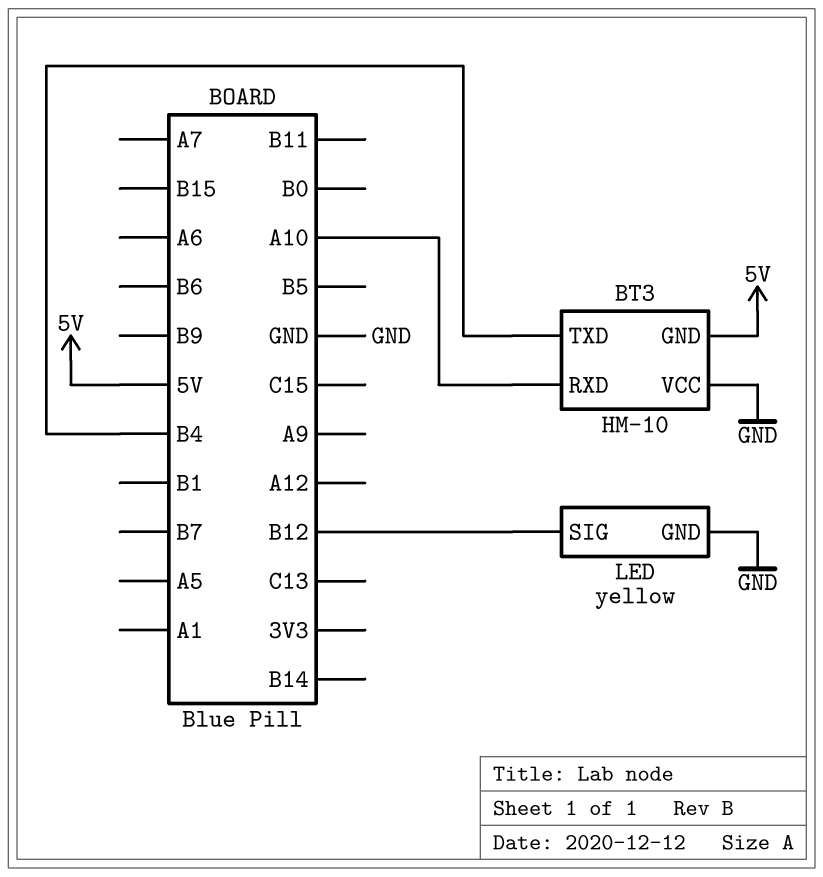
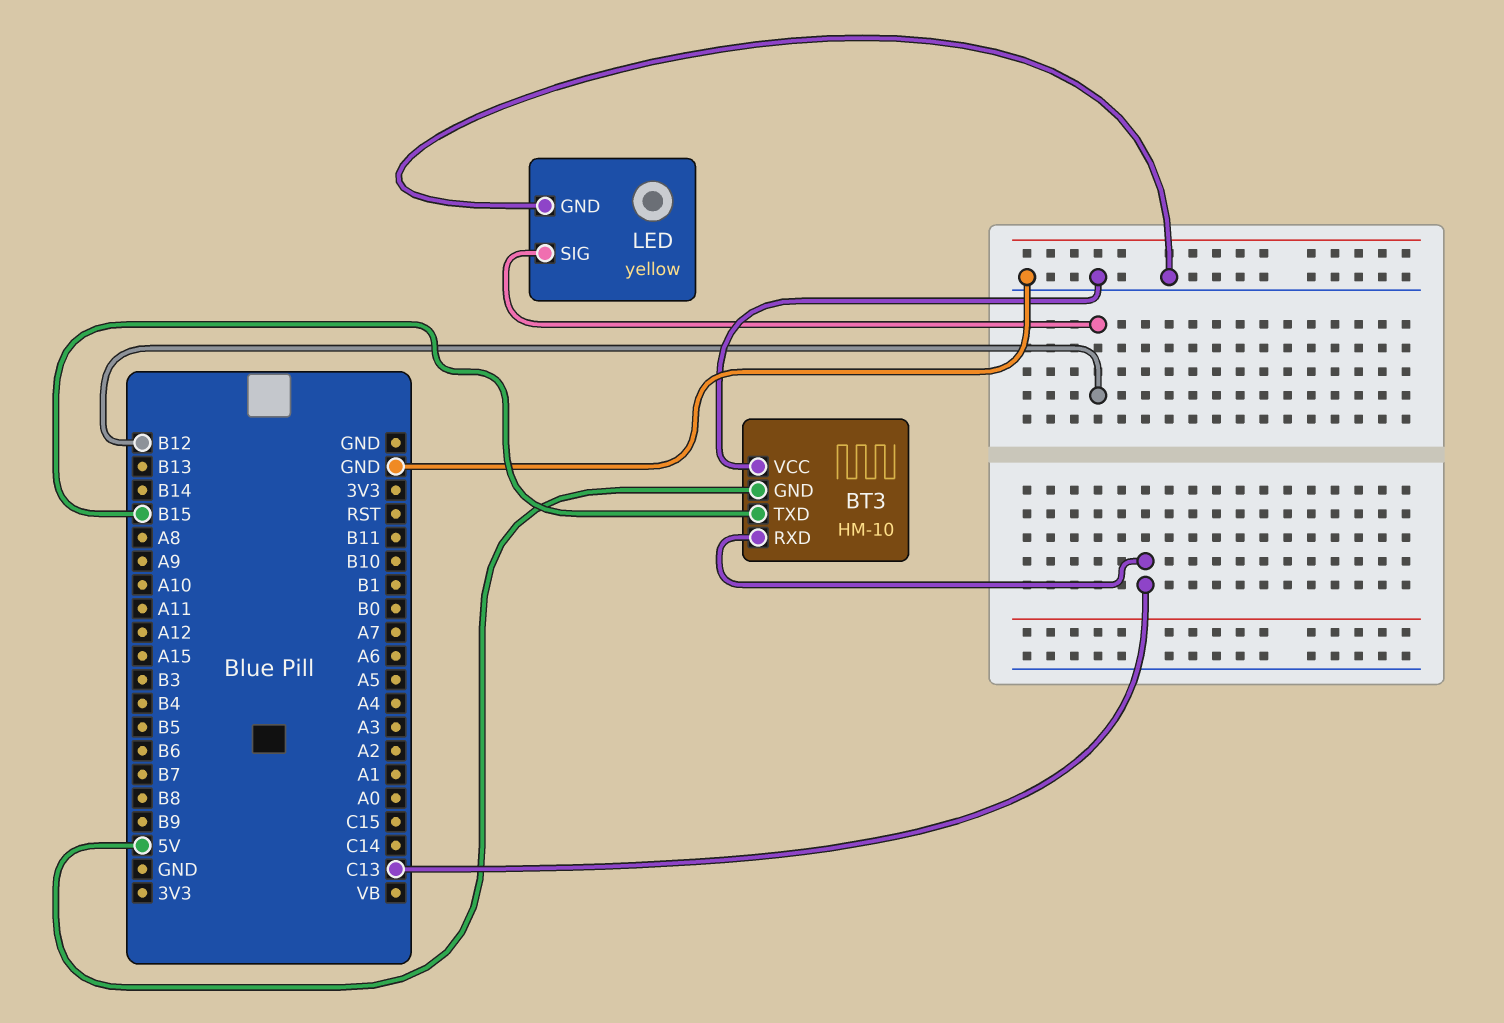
BT3 pin RXD: A10 -> C13
BT3 pin TXD: B4 -> B15

